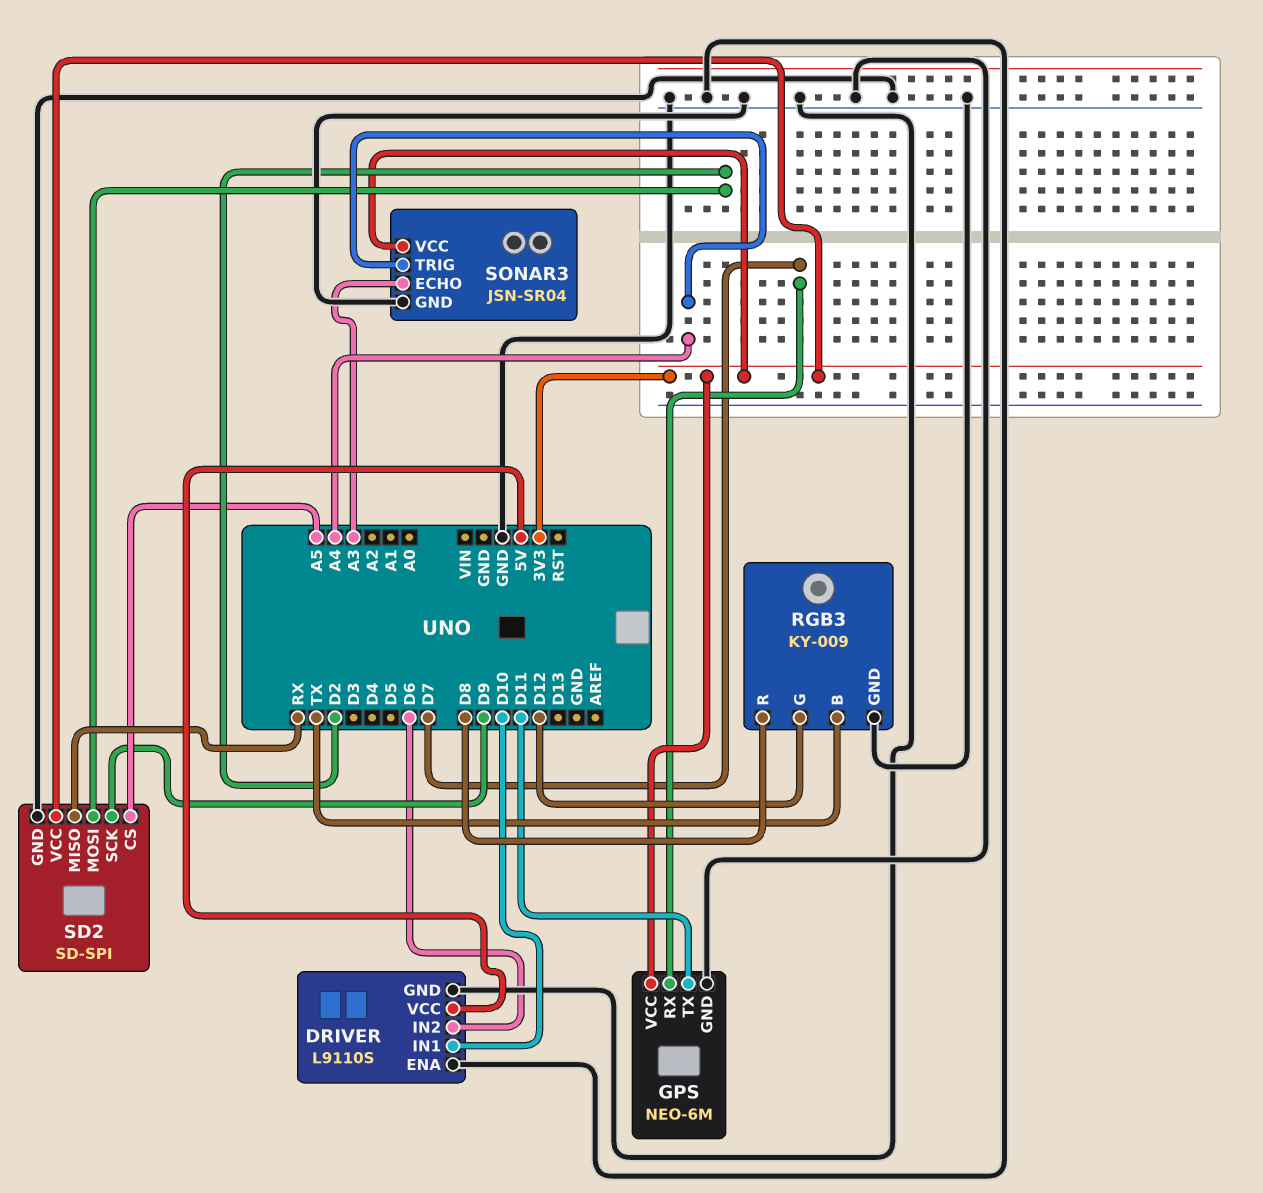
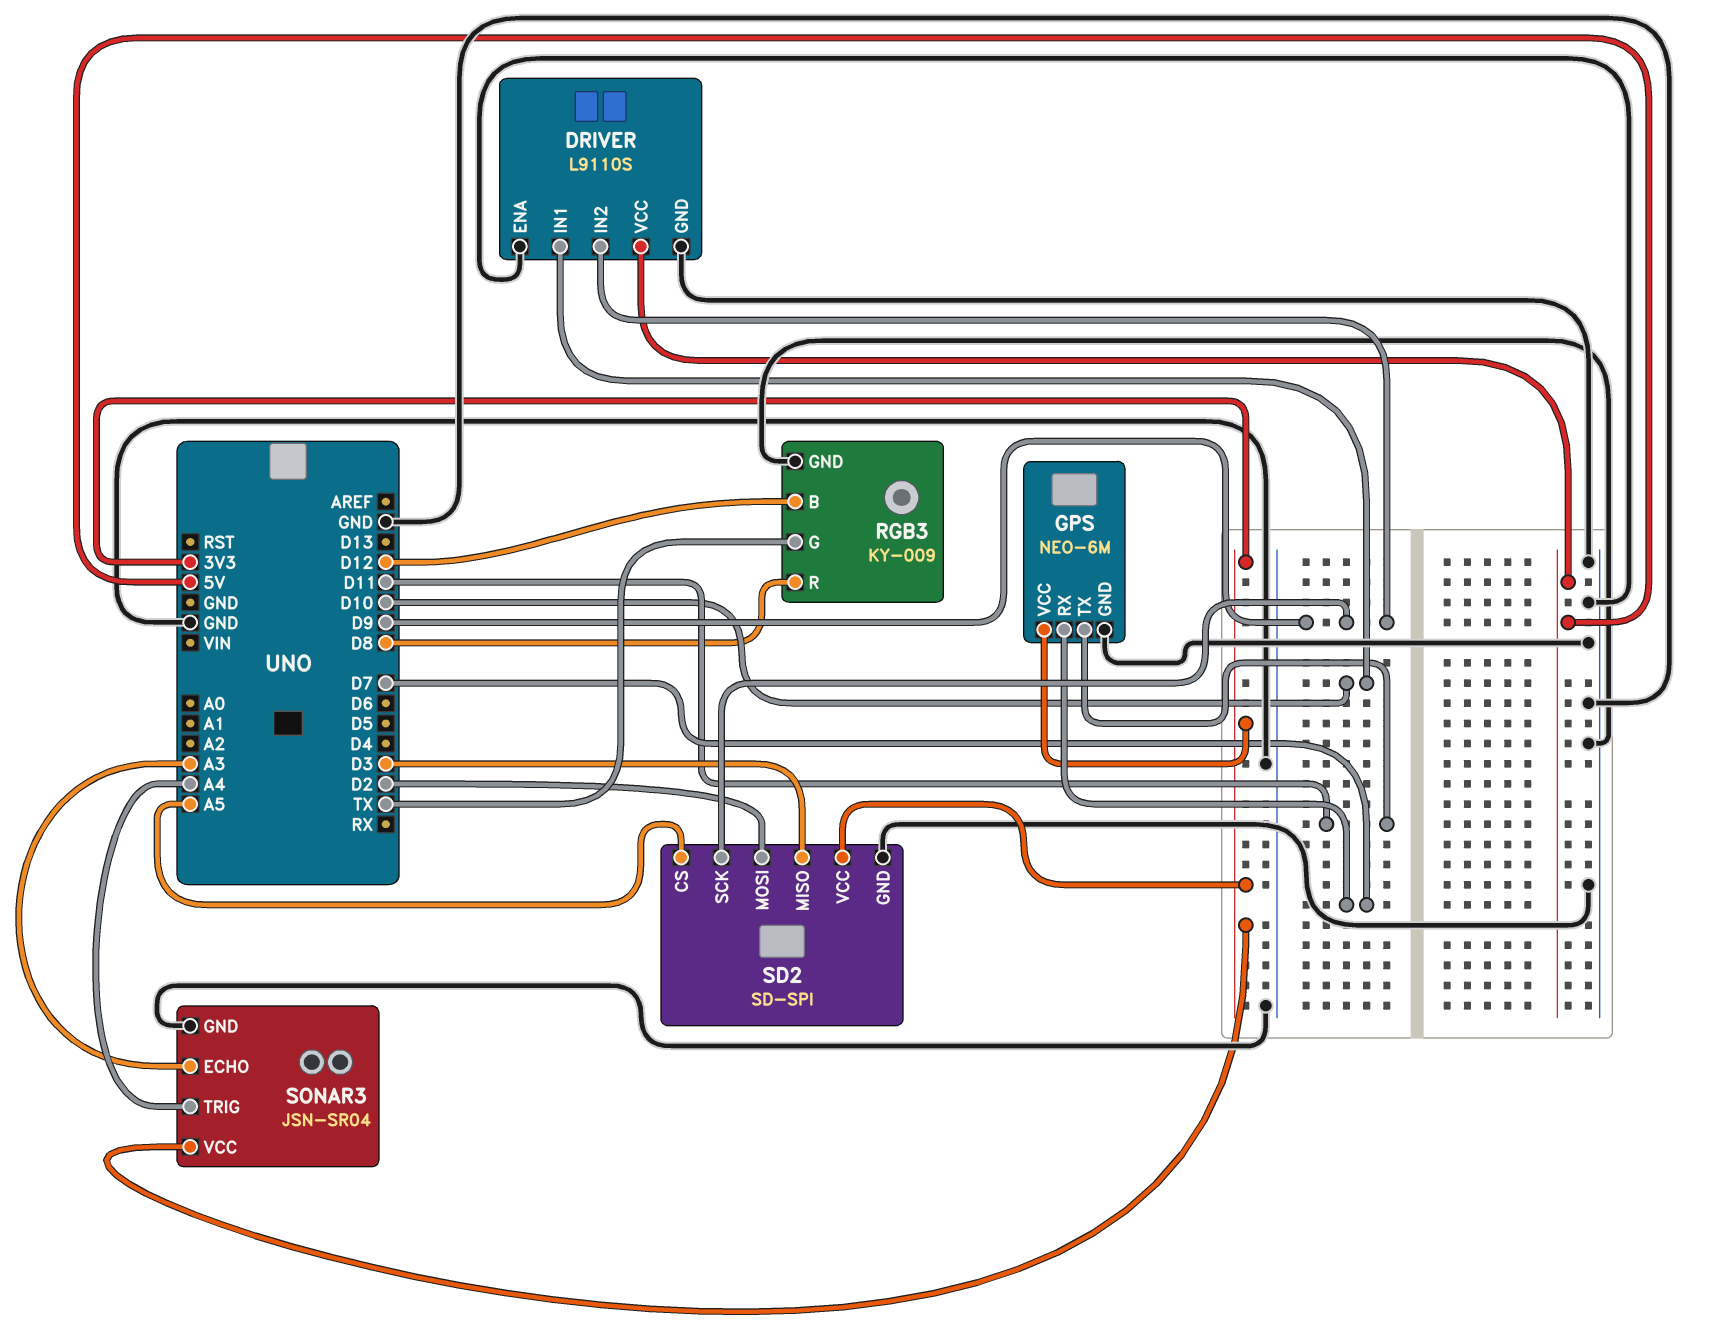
DRIVER pin IN2: D6 -> D9
RGB3 pin B: TX -> D12
RGB3 pin G: D12 -> TX
SD2 pin MISO: RX -> D3

